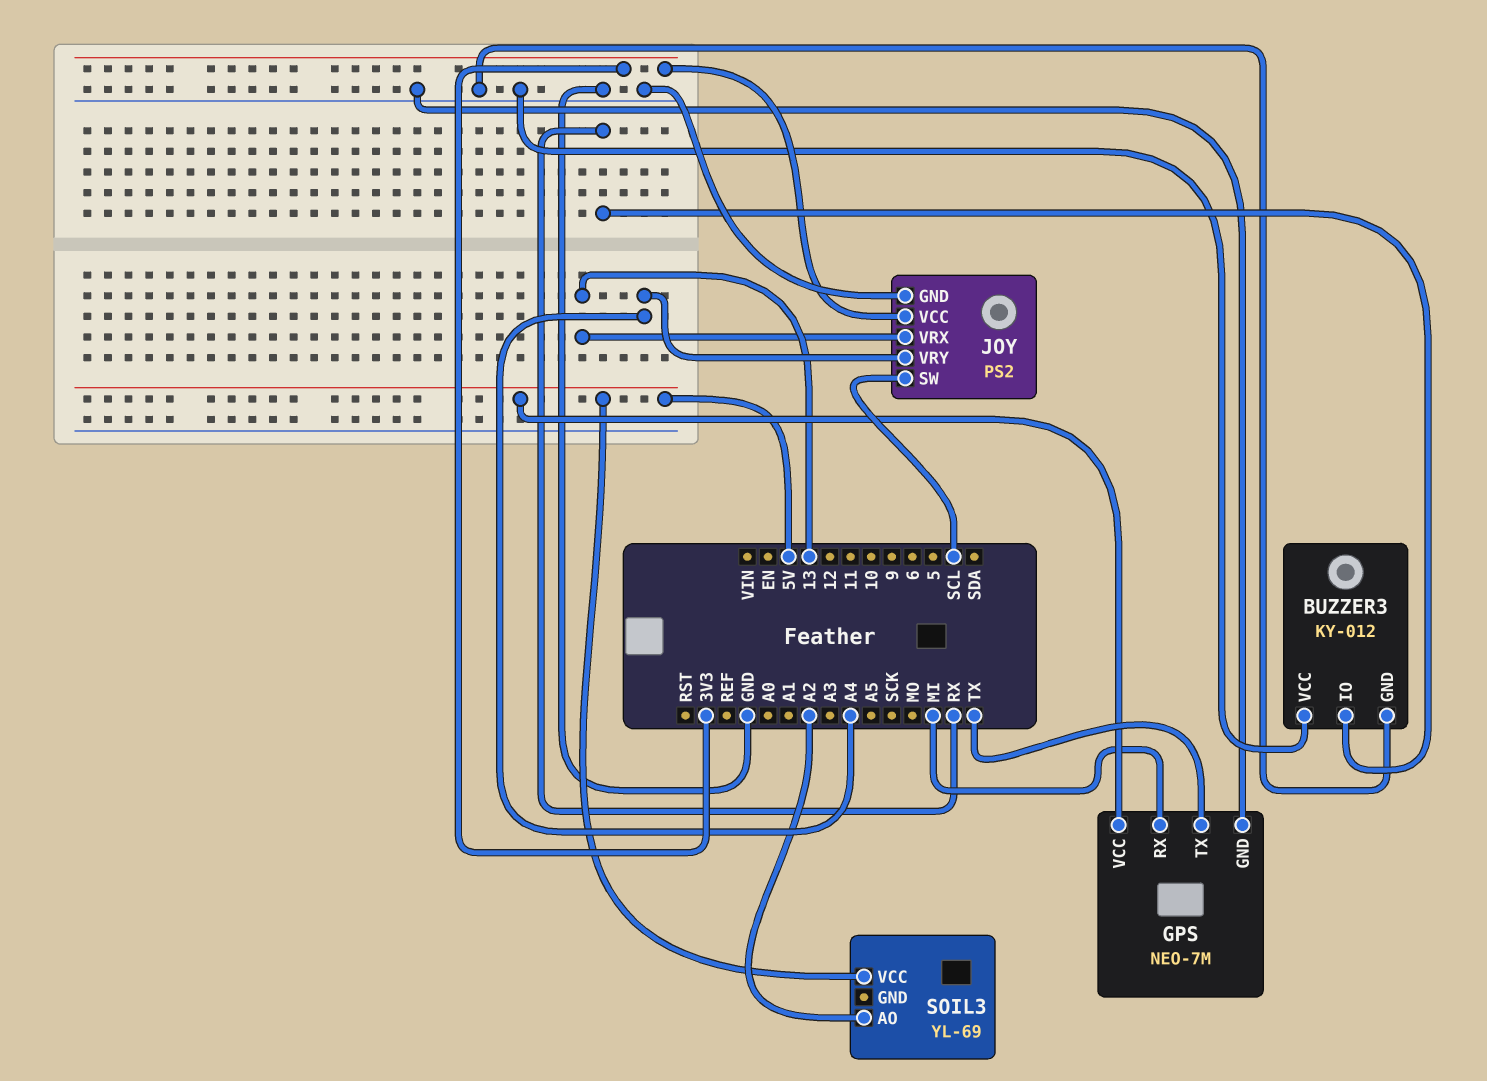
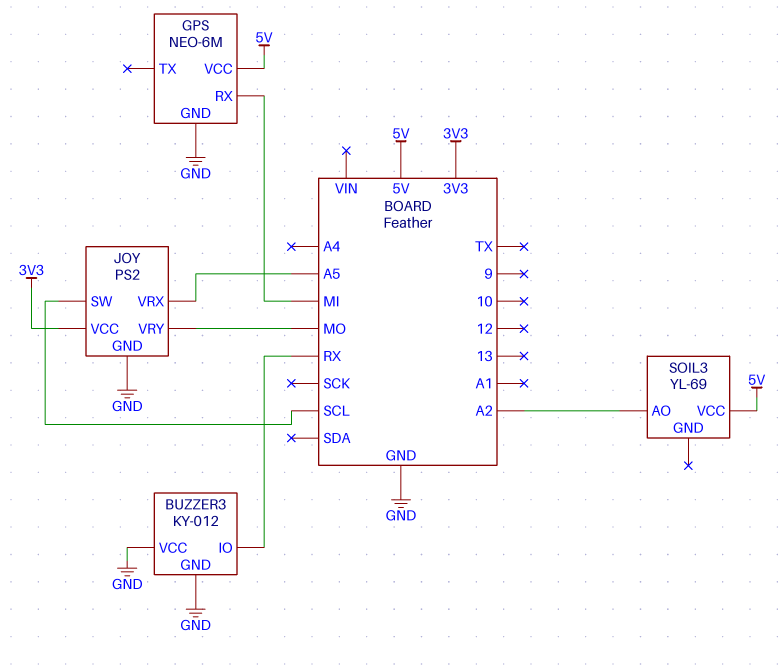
GPS: NEO-7M -> NEO-6M
GPS pin TX: TX -> none
JOY pin VRX: 13 -> A5
JOY pin VRY: A4 -> MO

